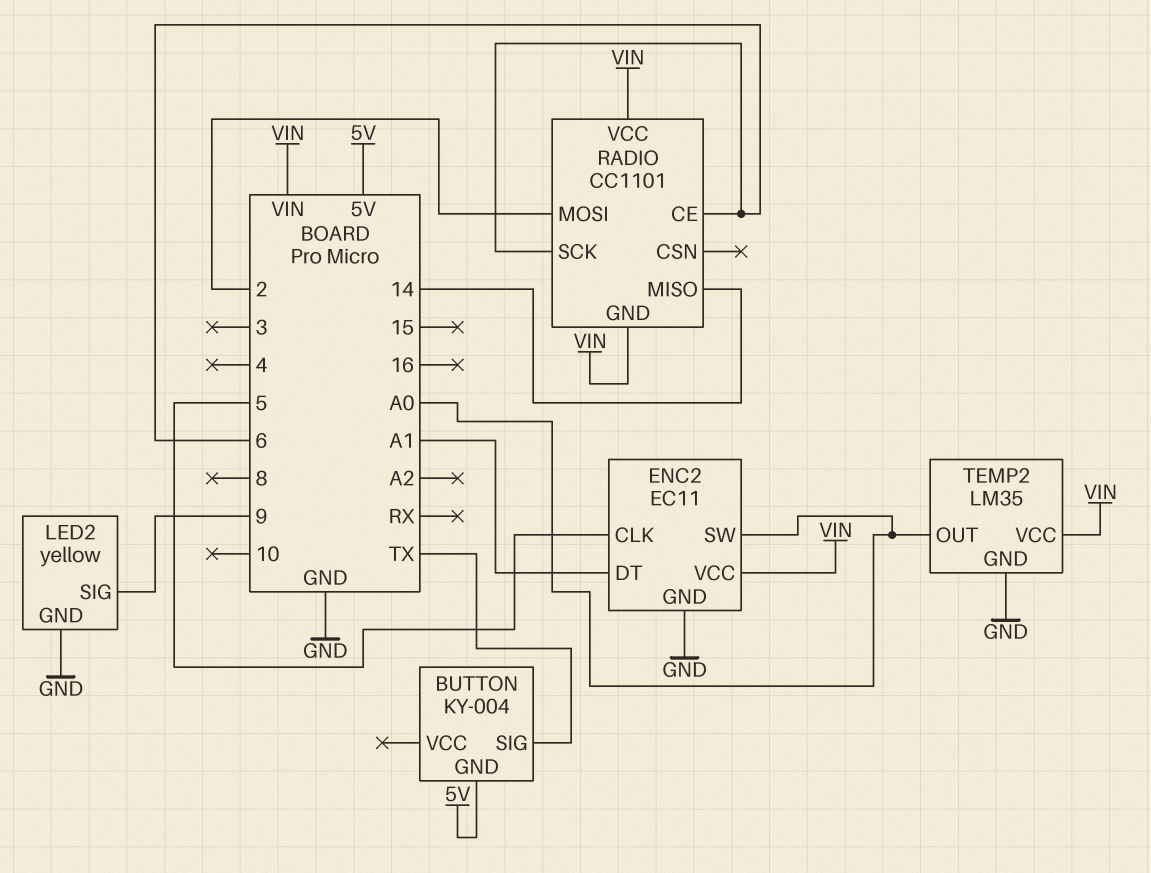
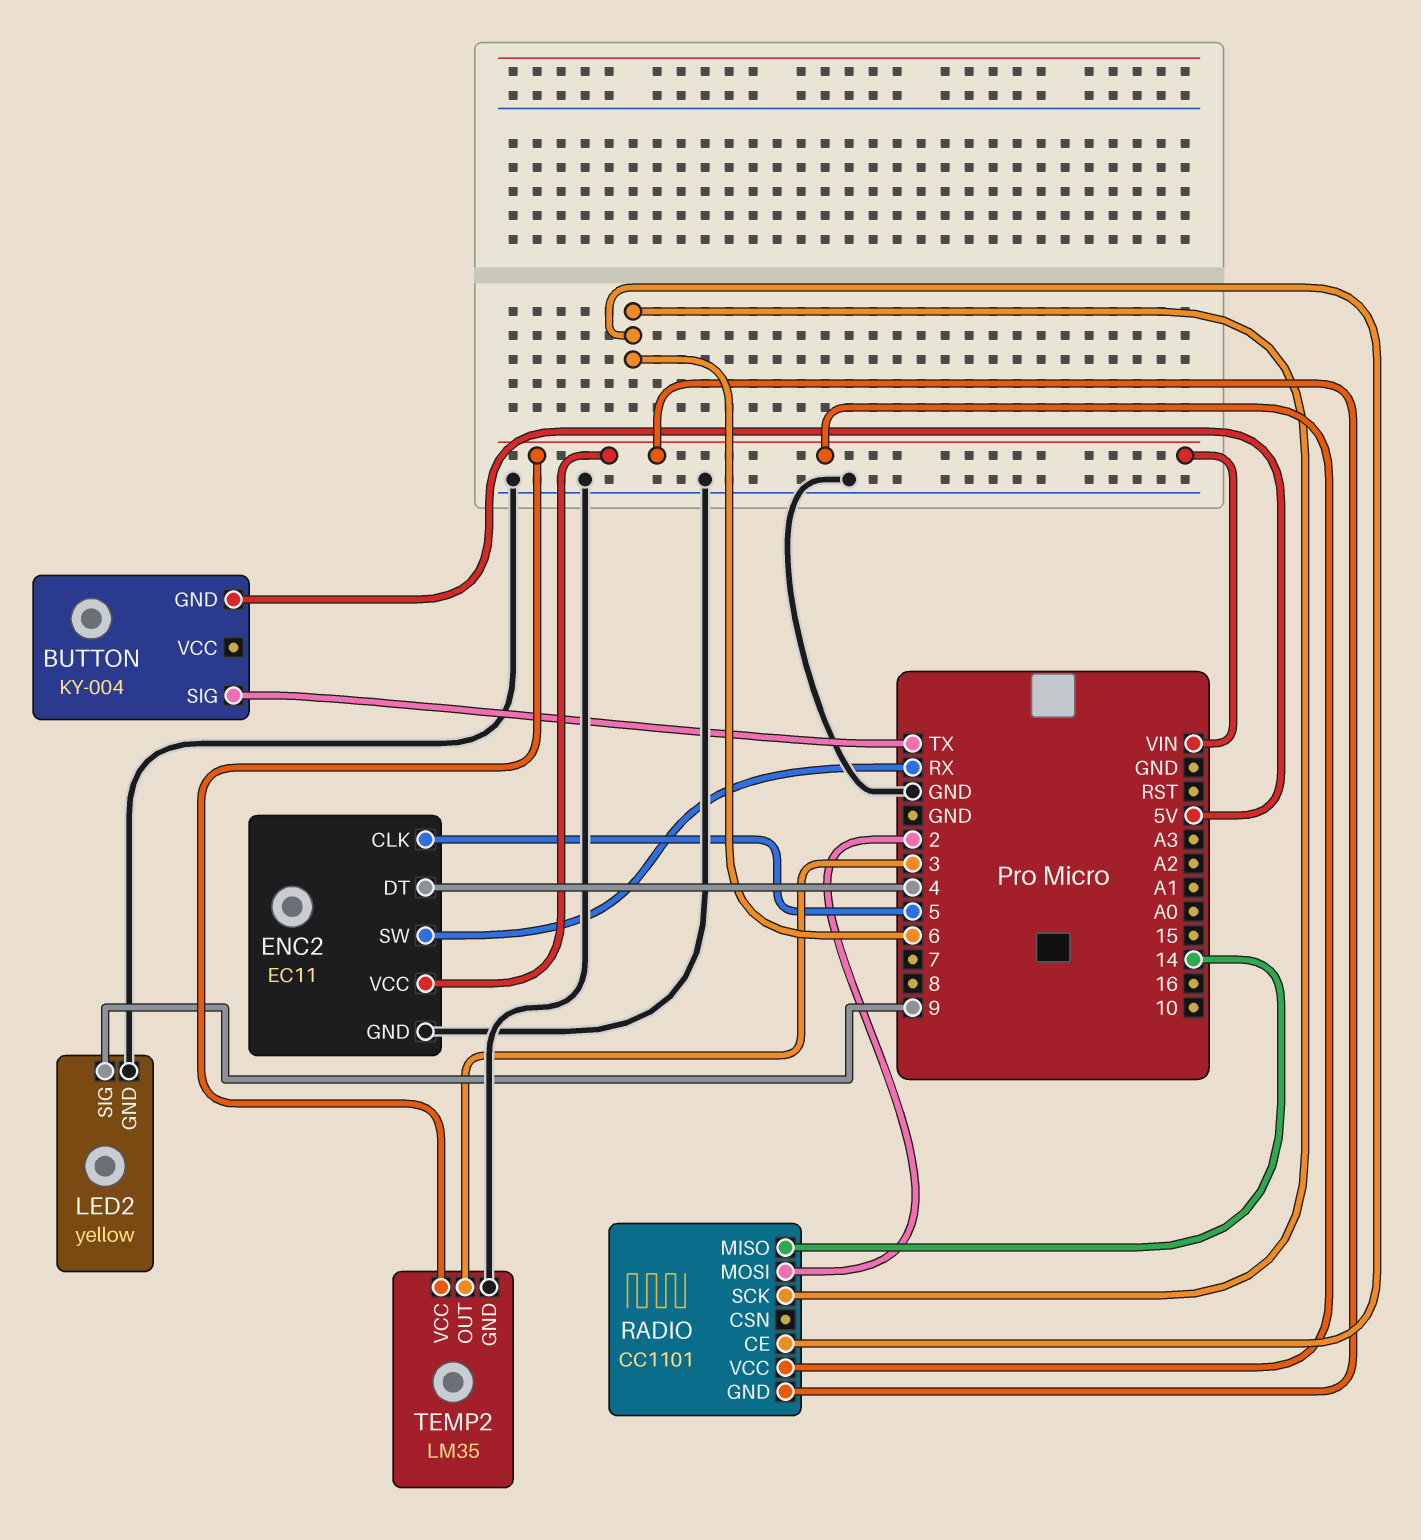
ENC2 pin DT: A1 -> 4
ENC2 pin SW: A0 -> RX
TEMP2 pin OUT: A0 -> 3

